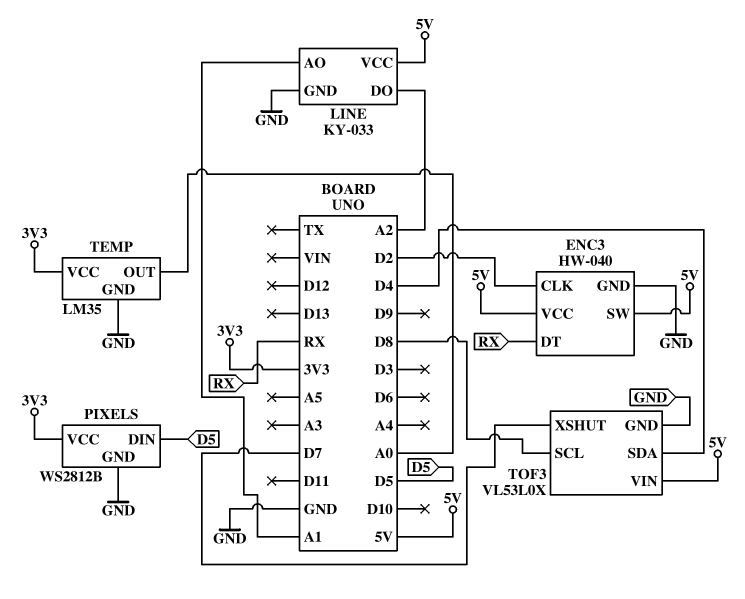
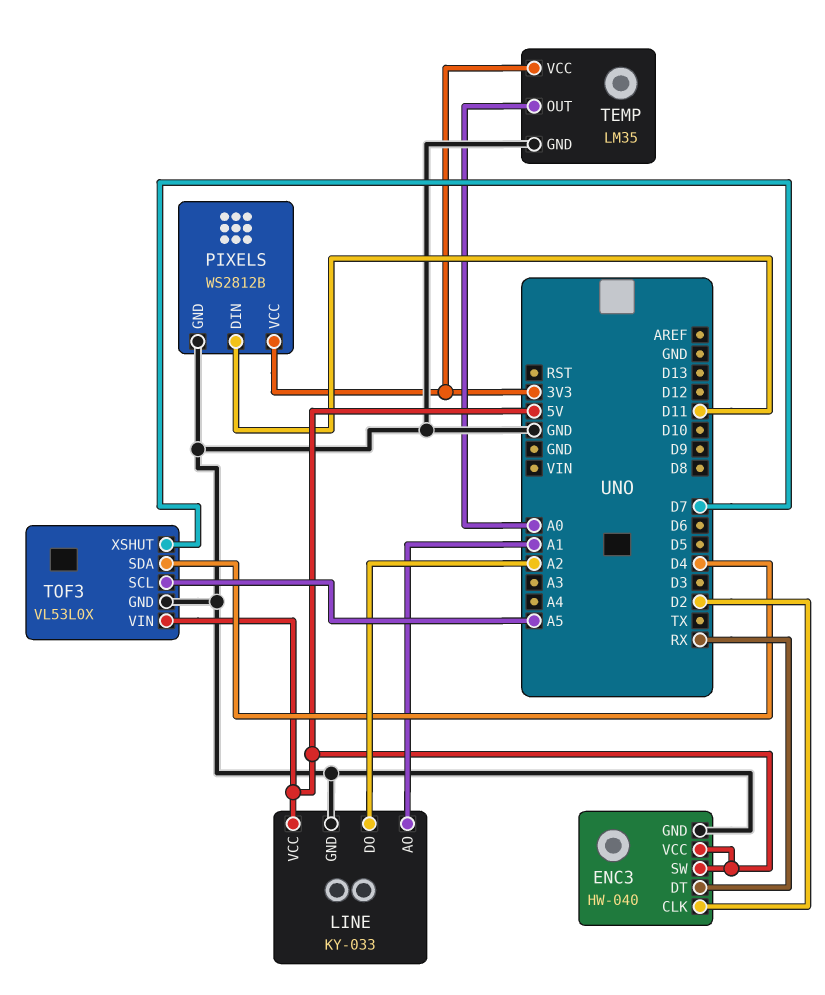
PIXELS pin DIN: D5 -> D11
TOF3 pin SCL: D8 -> A5

